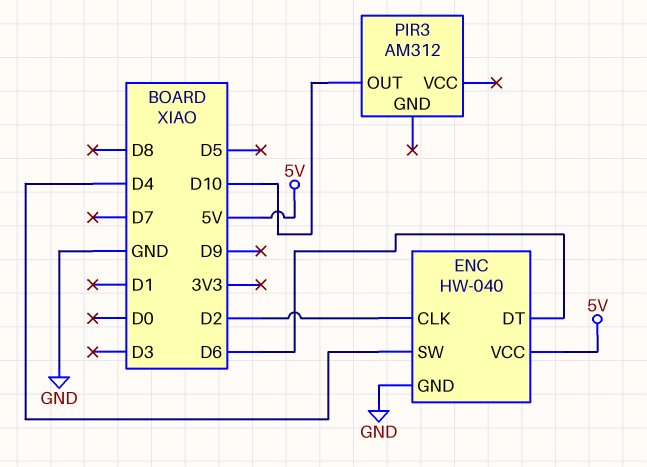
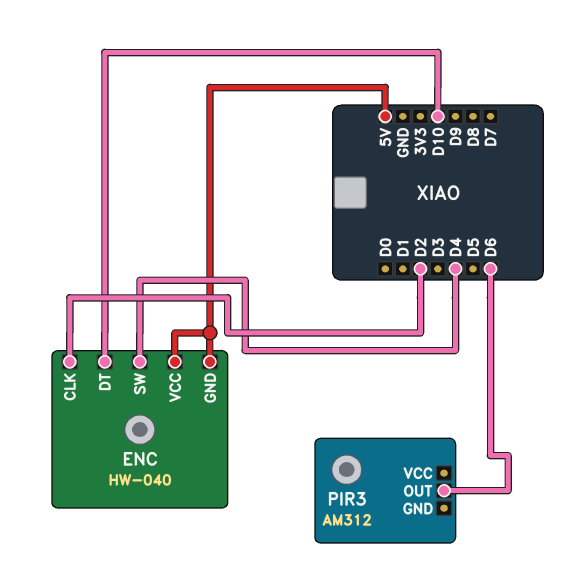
ENC pin DT: D6 -> D10
ENC pin GND: GND -> 5V
PIR3 pin OUT: D10 -> D6

